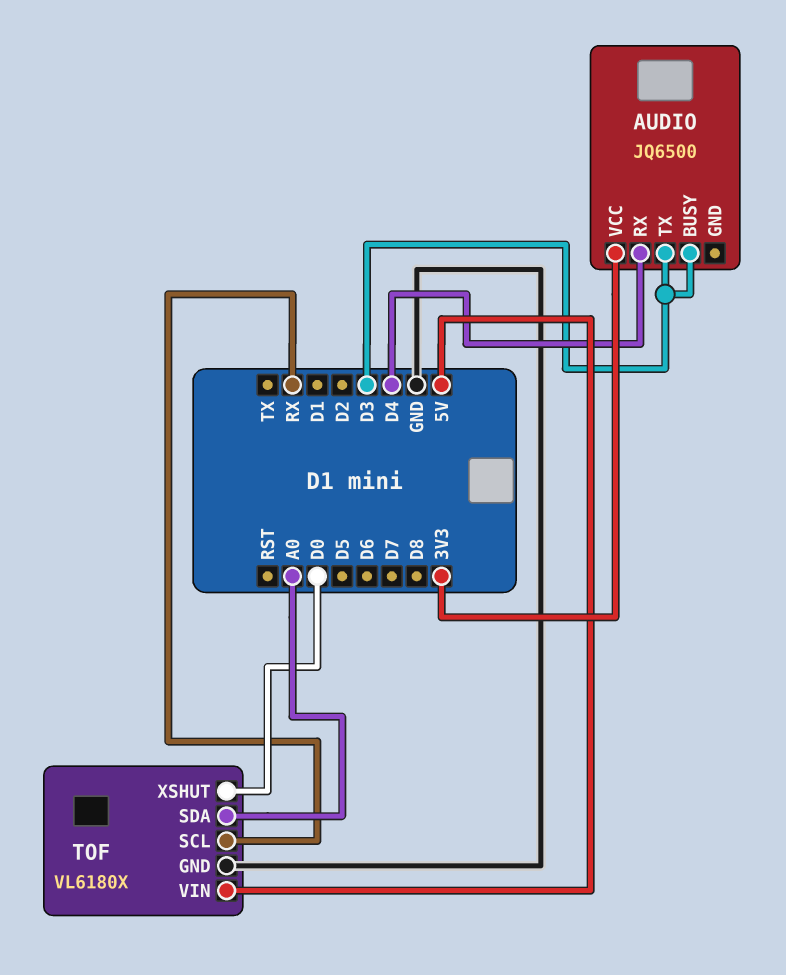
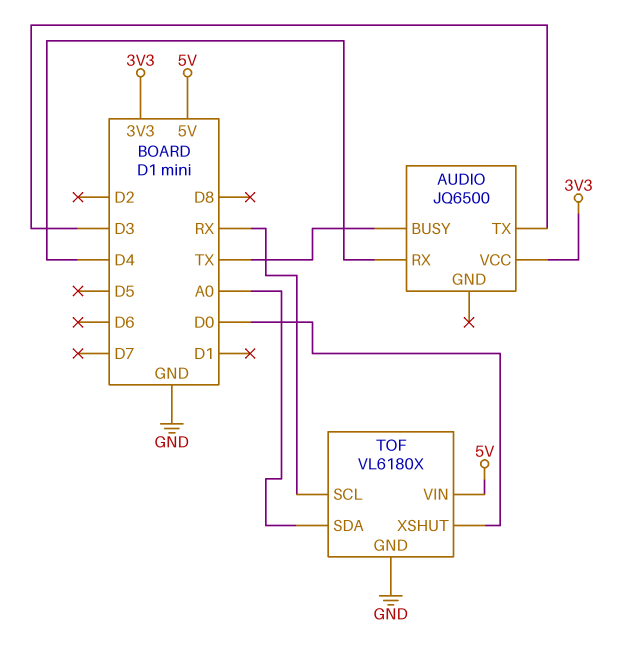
AUDIO pin BUSY: D3 -> TX

